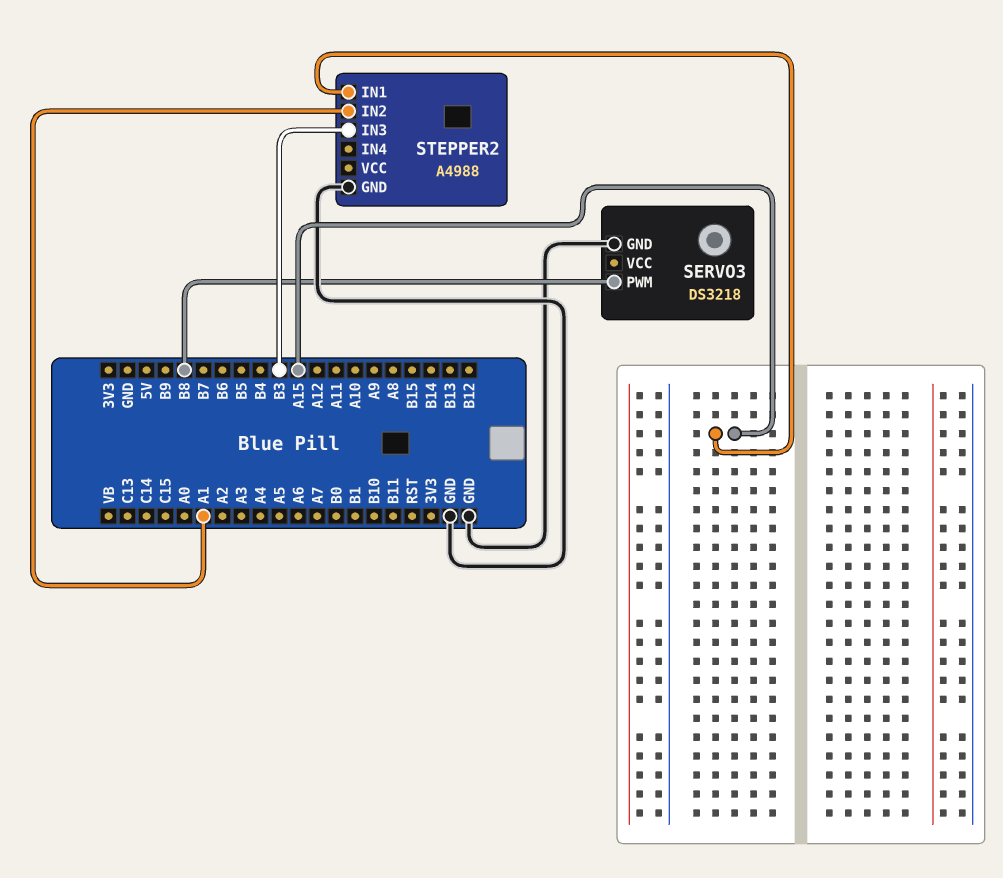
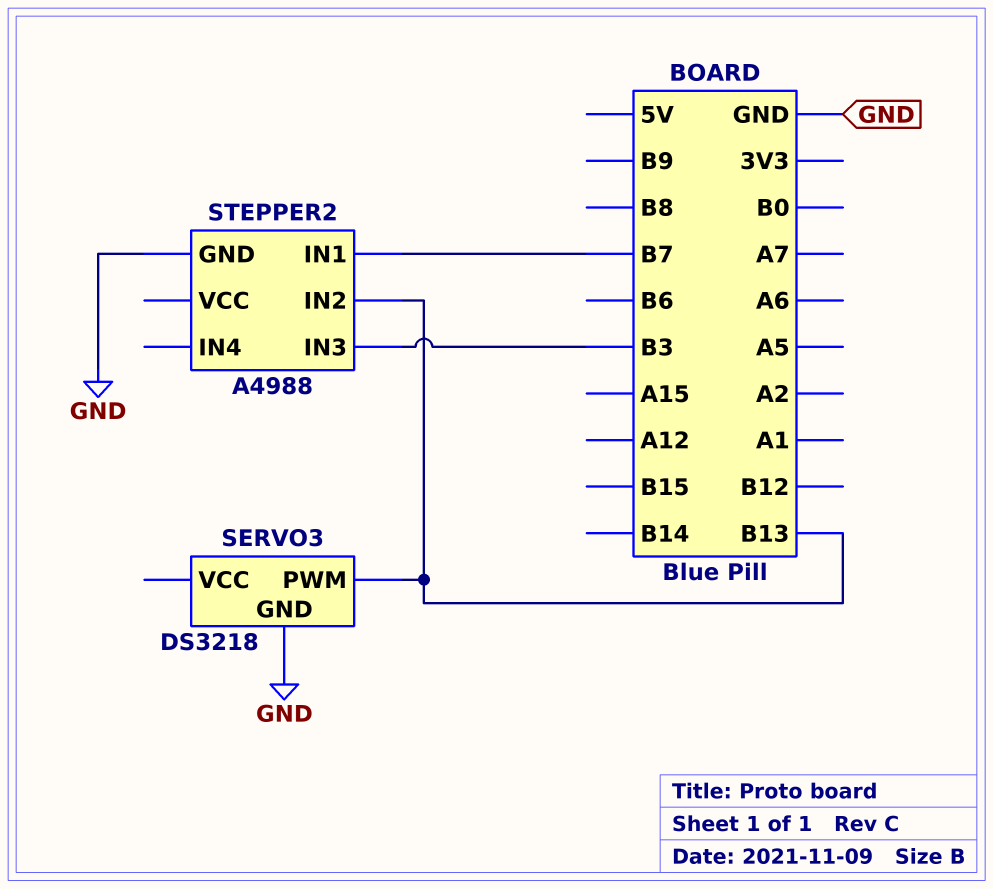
SERVO3 pin PWM: B8 -> B13
STEPPER2 pin IN1: A15 -> B7
STEPPER2 pin IN2: A1 -> B13

